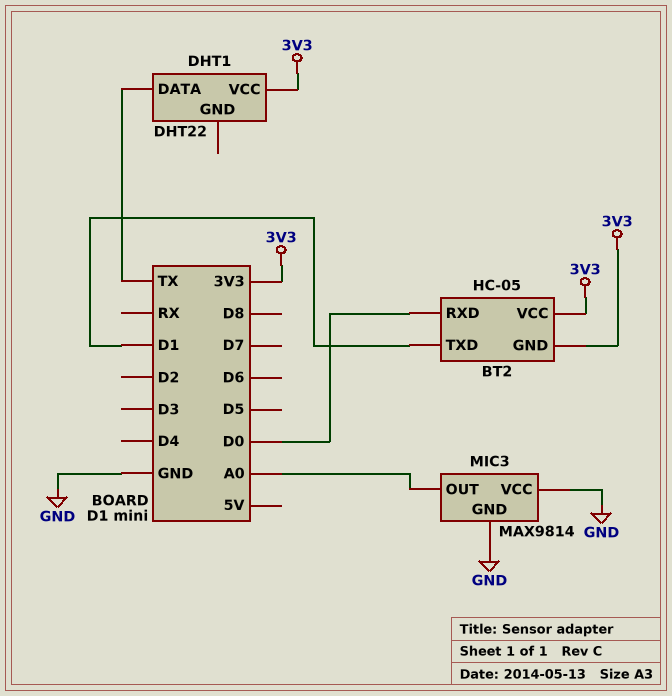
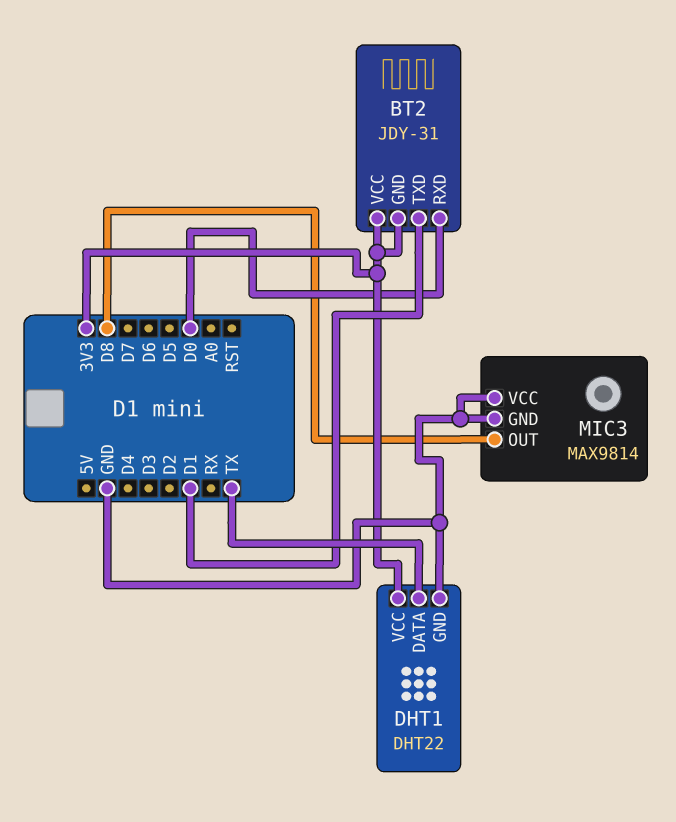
BT2: HC-05 -> JDY-31
DHT1 pin GND: none -> GND
MIC3 pin OUT: A0 -> D8

